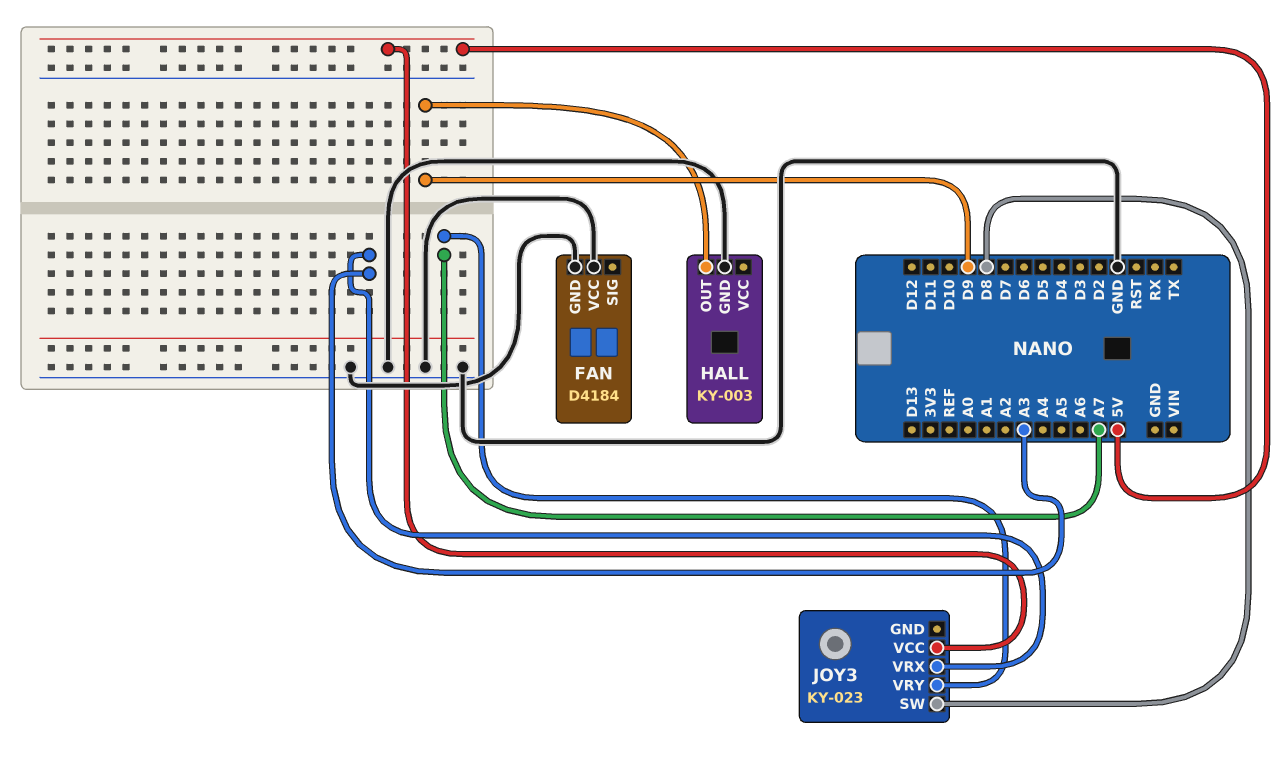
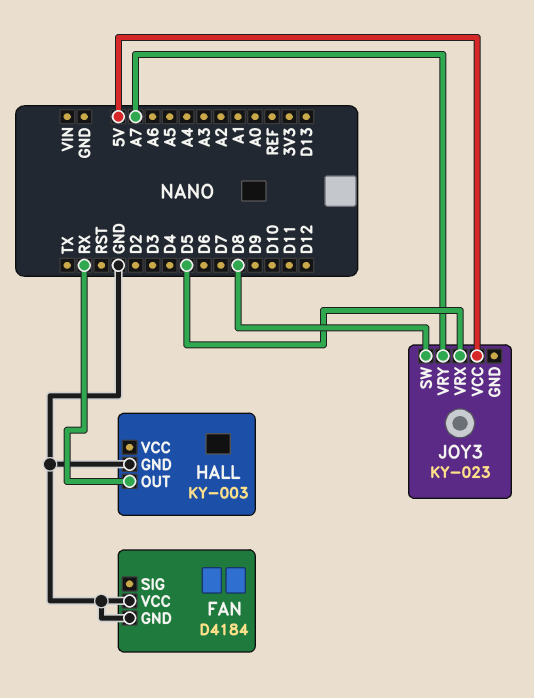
HALL pin OUT: D9 -> RX
JOY3 pin VRX: A3 -> D5

